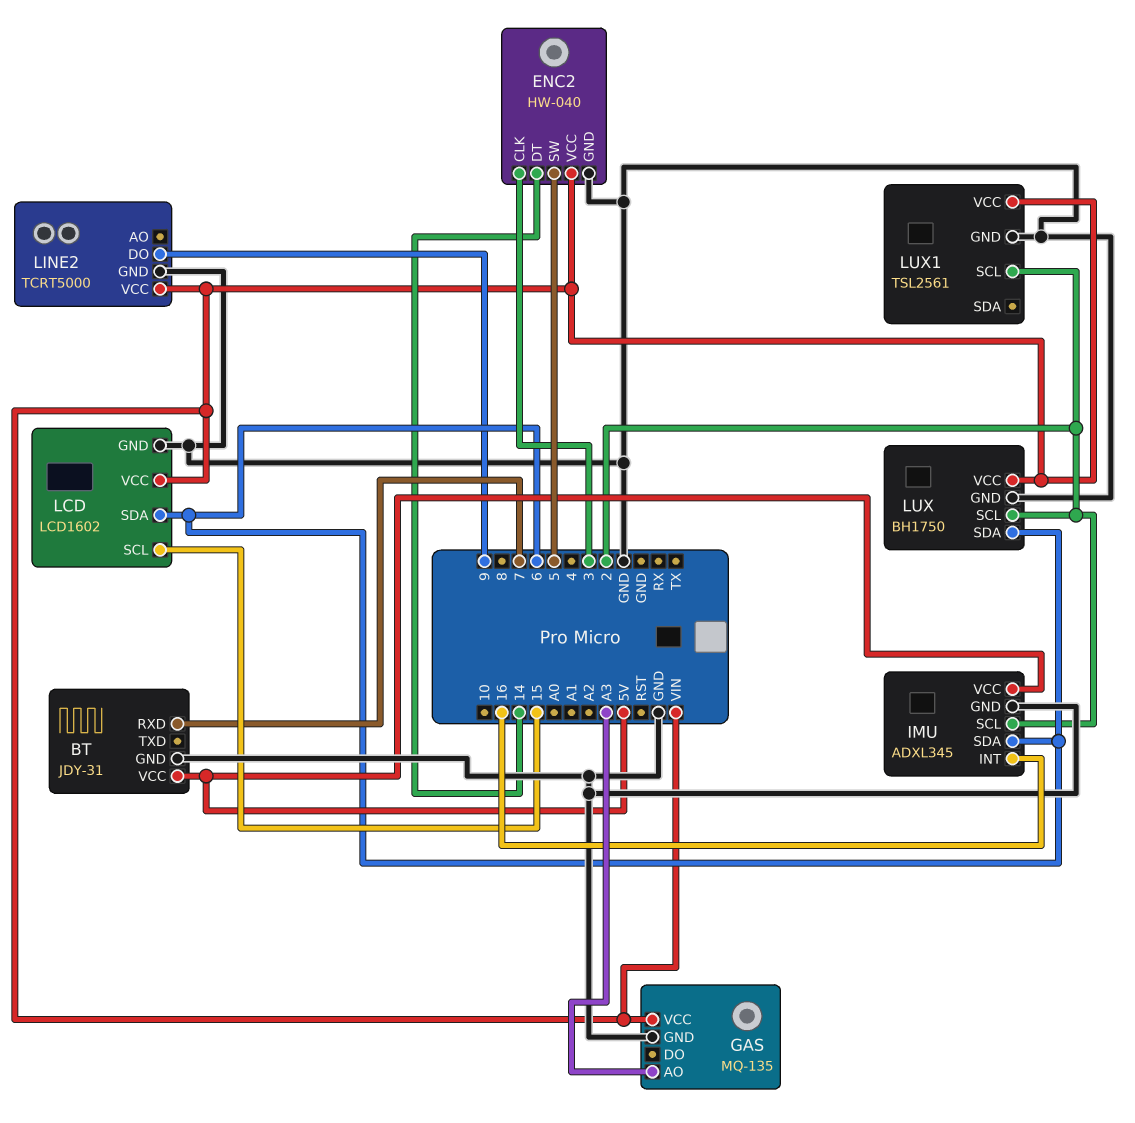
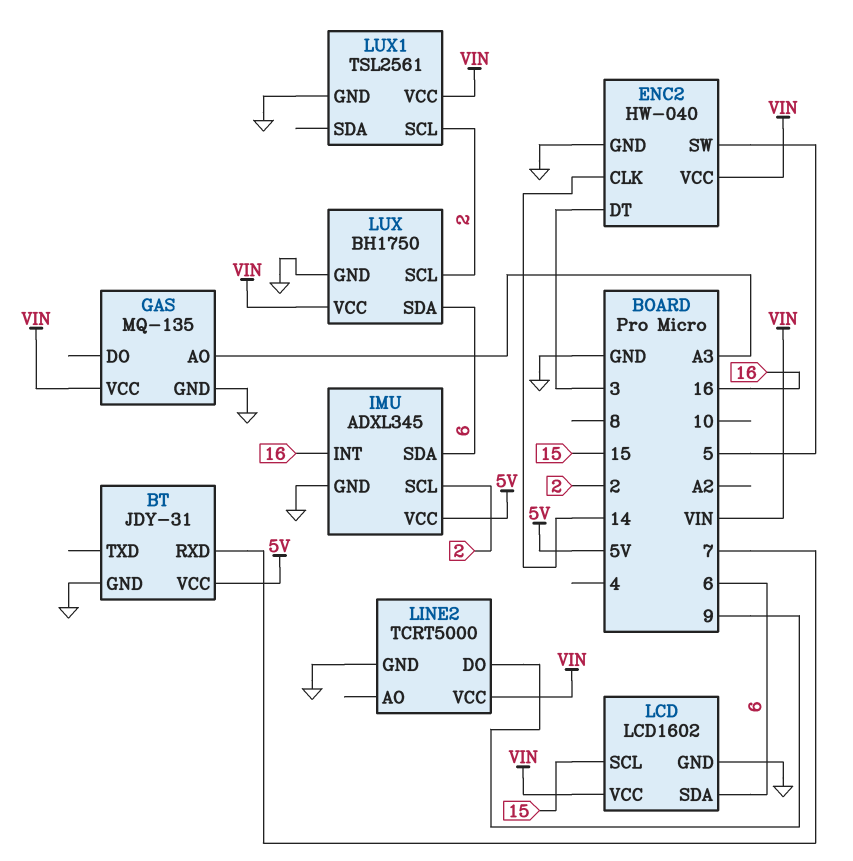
ENC2 pin CLK: 3 -> 14
ENC2 pin DT: 14 -> 3

